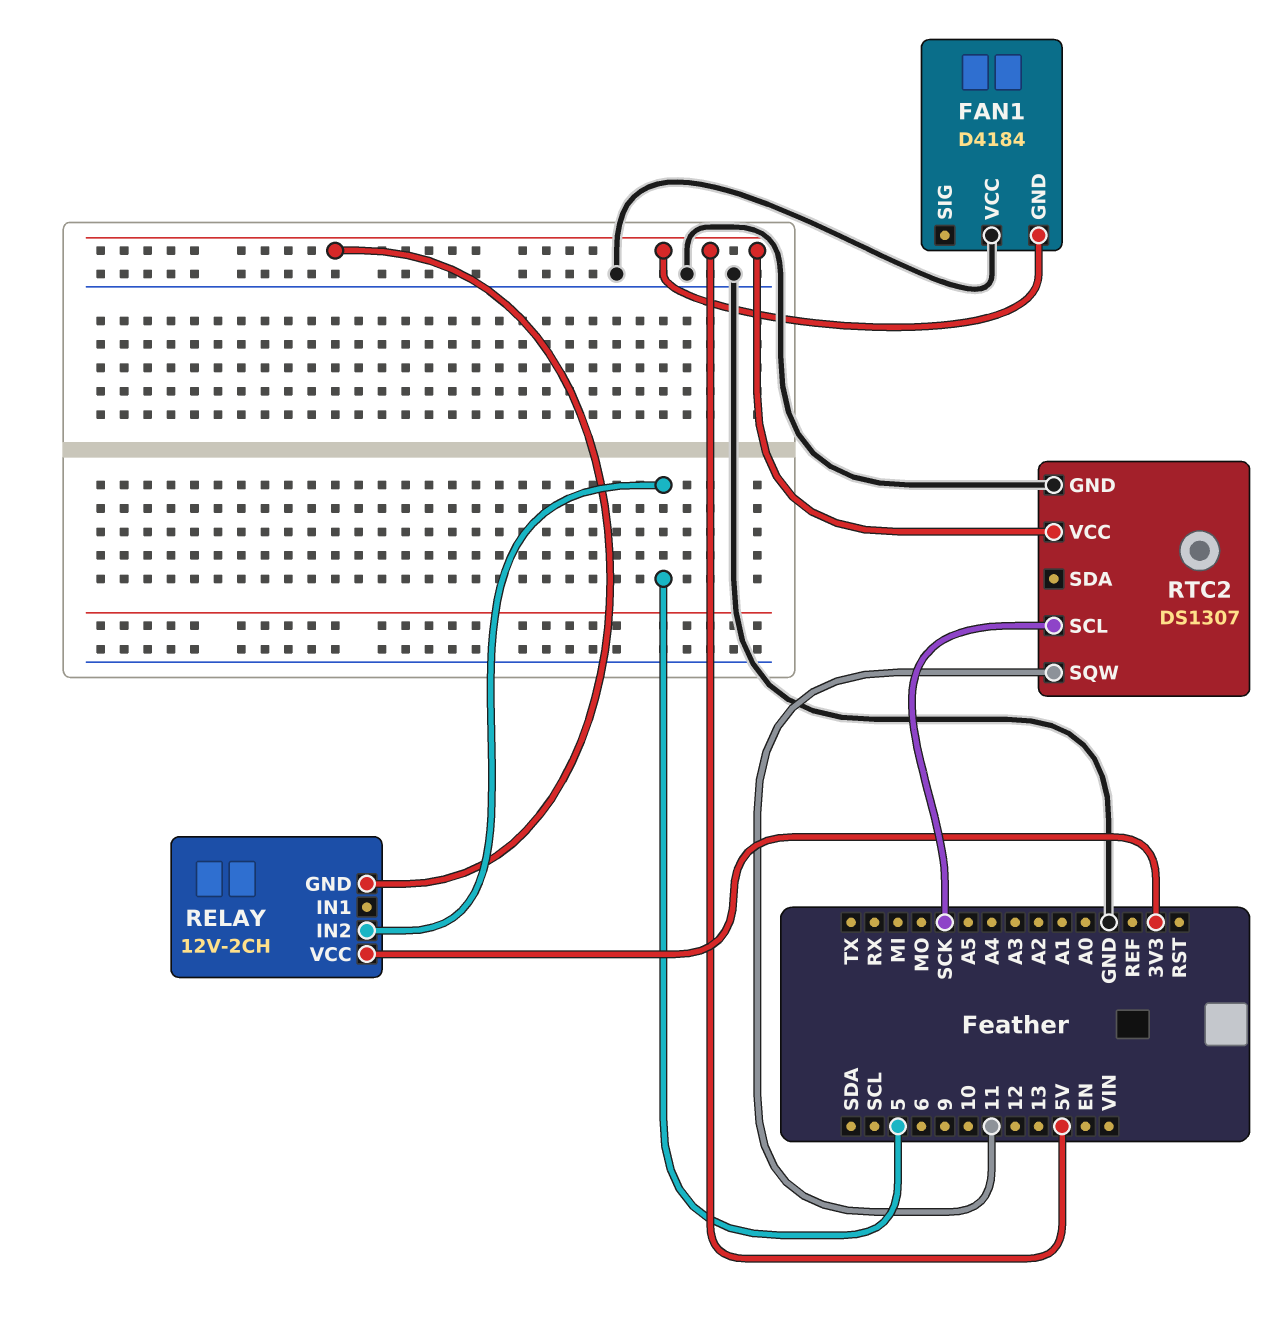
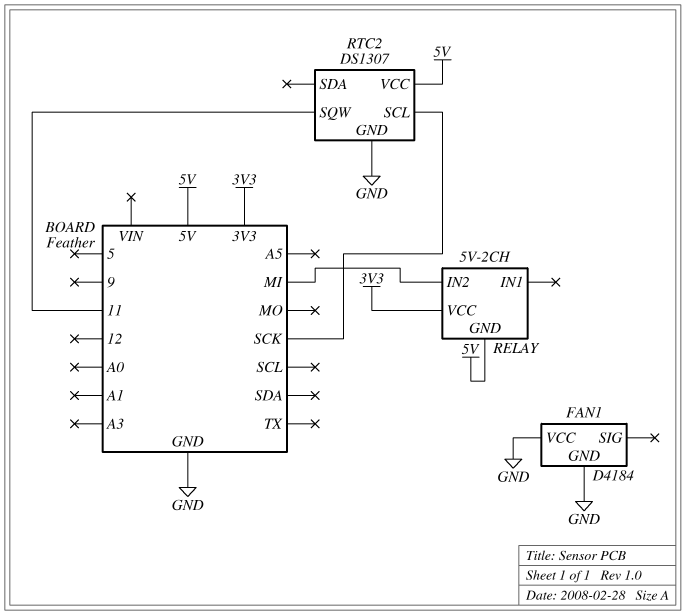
FAN1 pin GND: 5V -> GND
RELAY: 12V-2CH -> 5V-2CH
RELAY pin IN2: 5 -> MI

